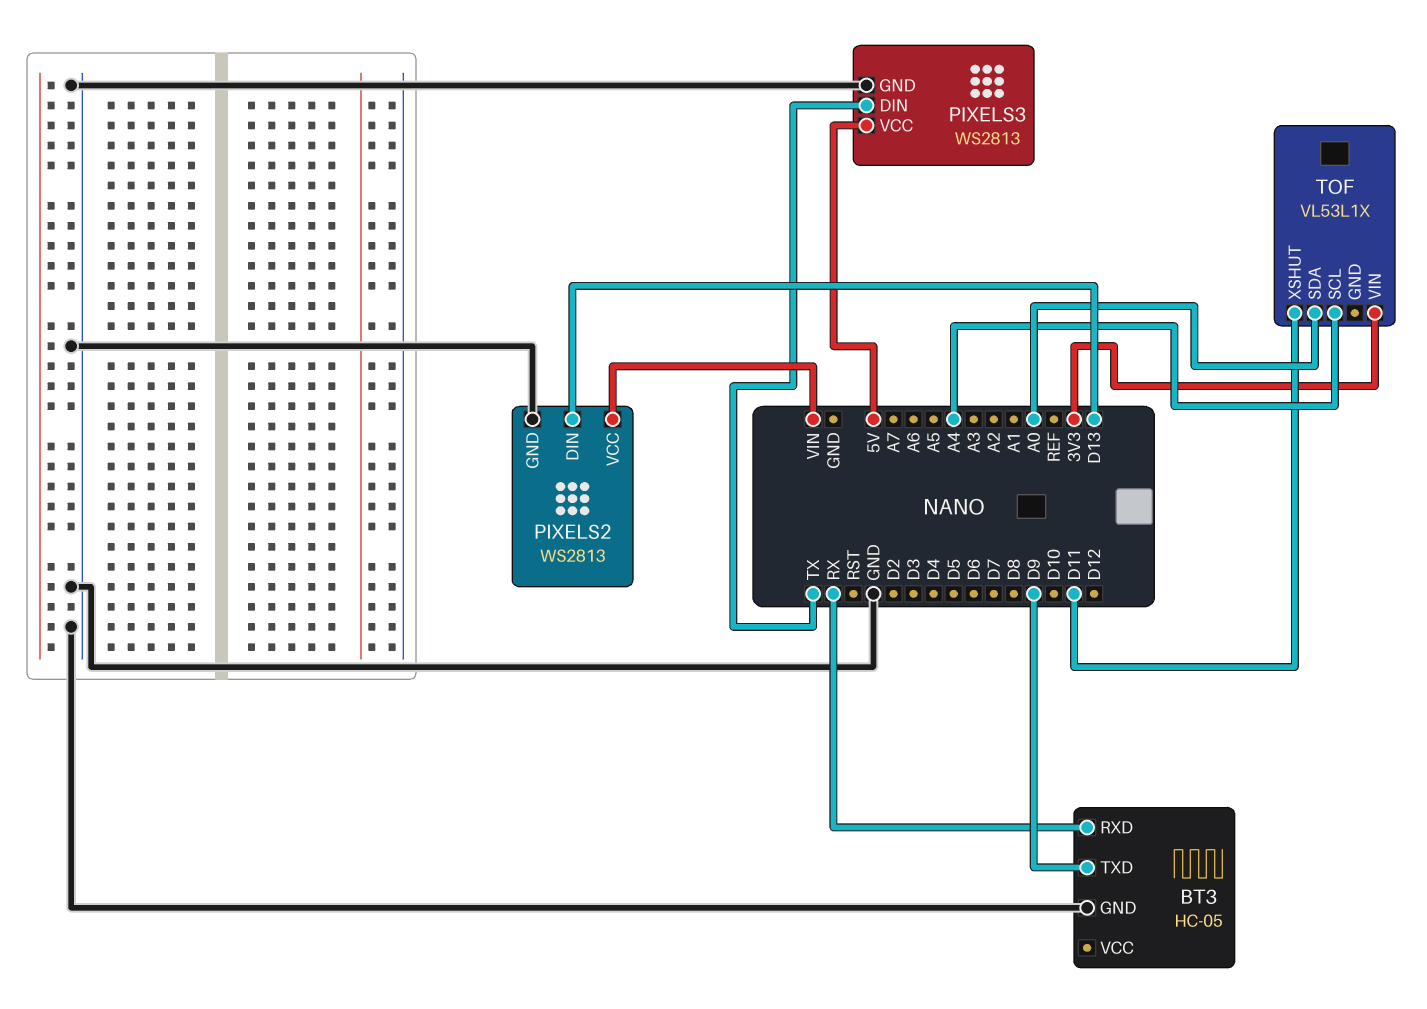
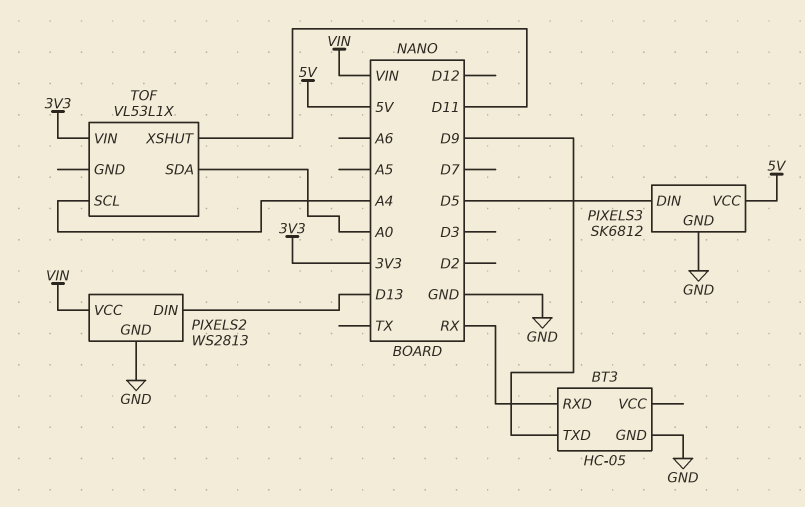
PIXELS3: WS2813 -> SK6812
PIXELS3 pin DIN: TX -> D5

